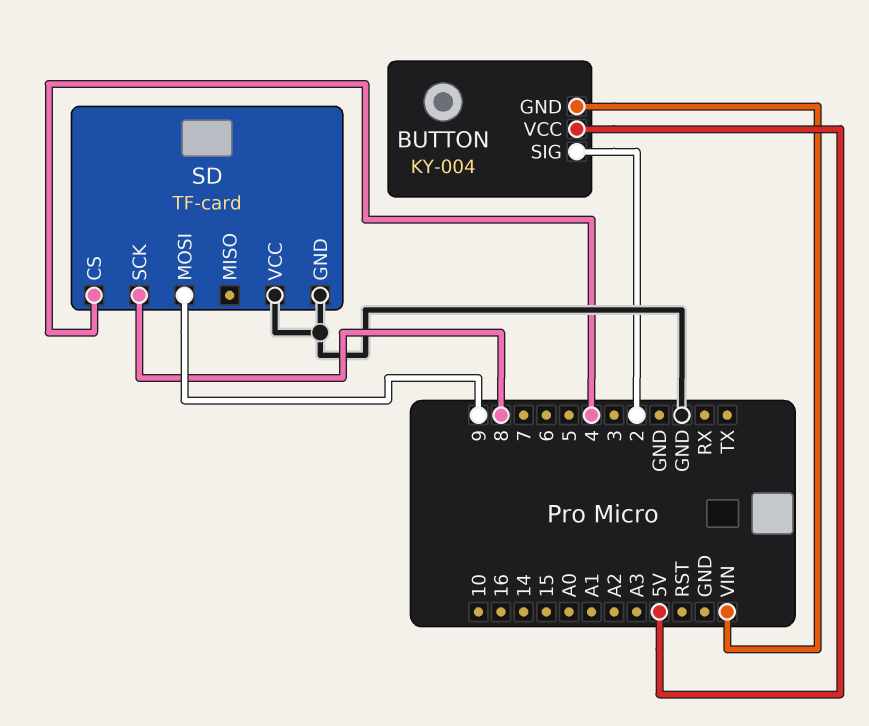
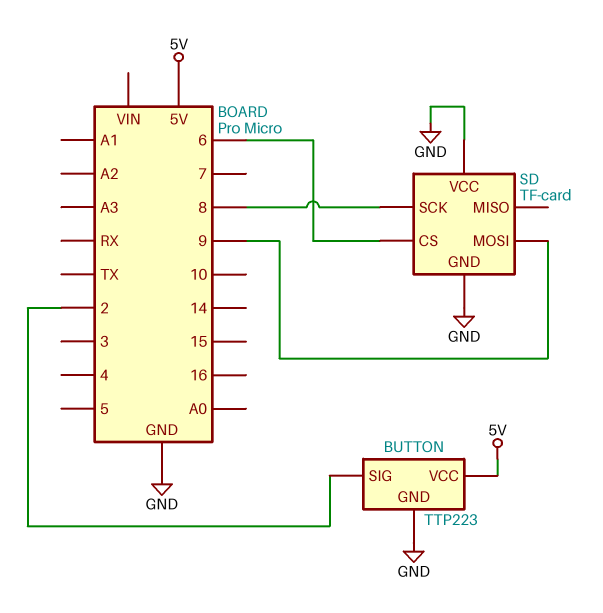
BUTTON: KY-004 -> TTP223
BUTTON pin GND: VIN -> GND
SD pin CS: 4 -> 6

